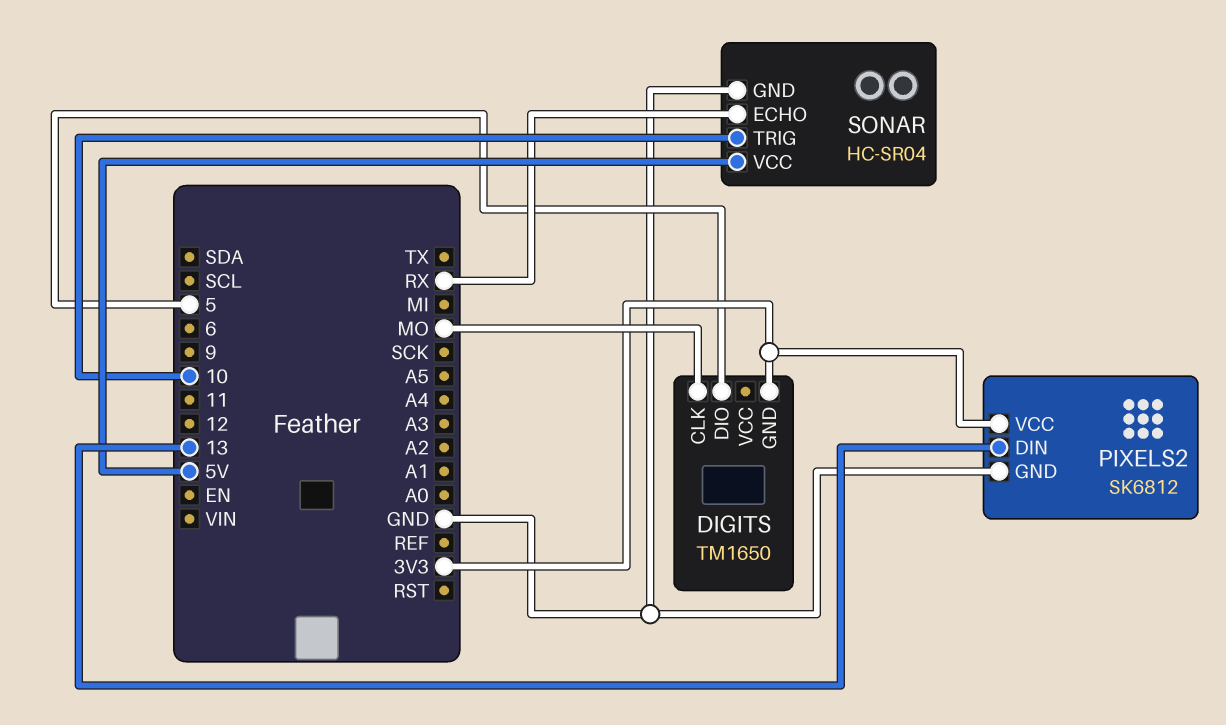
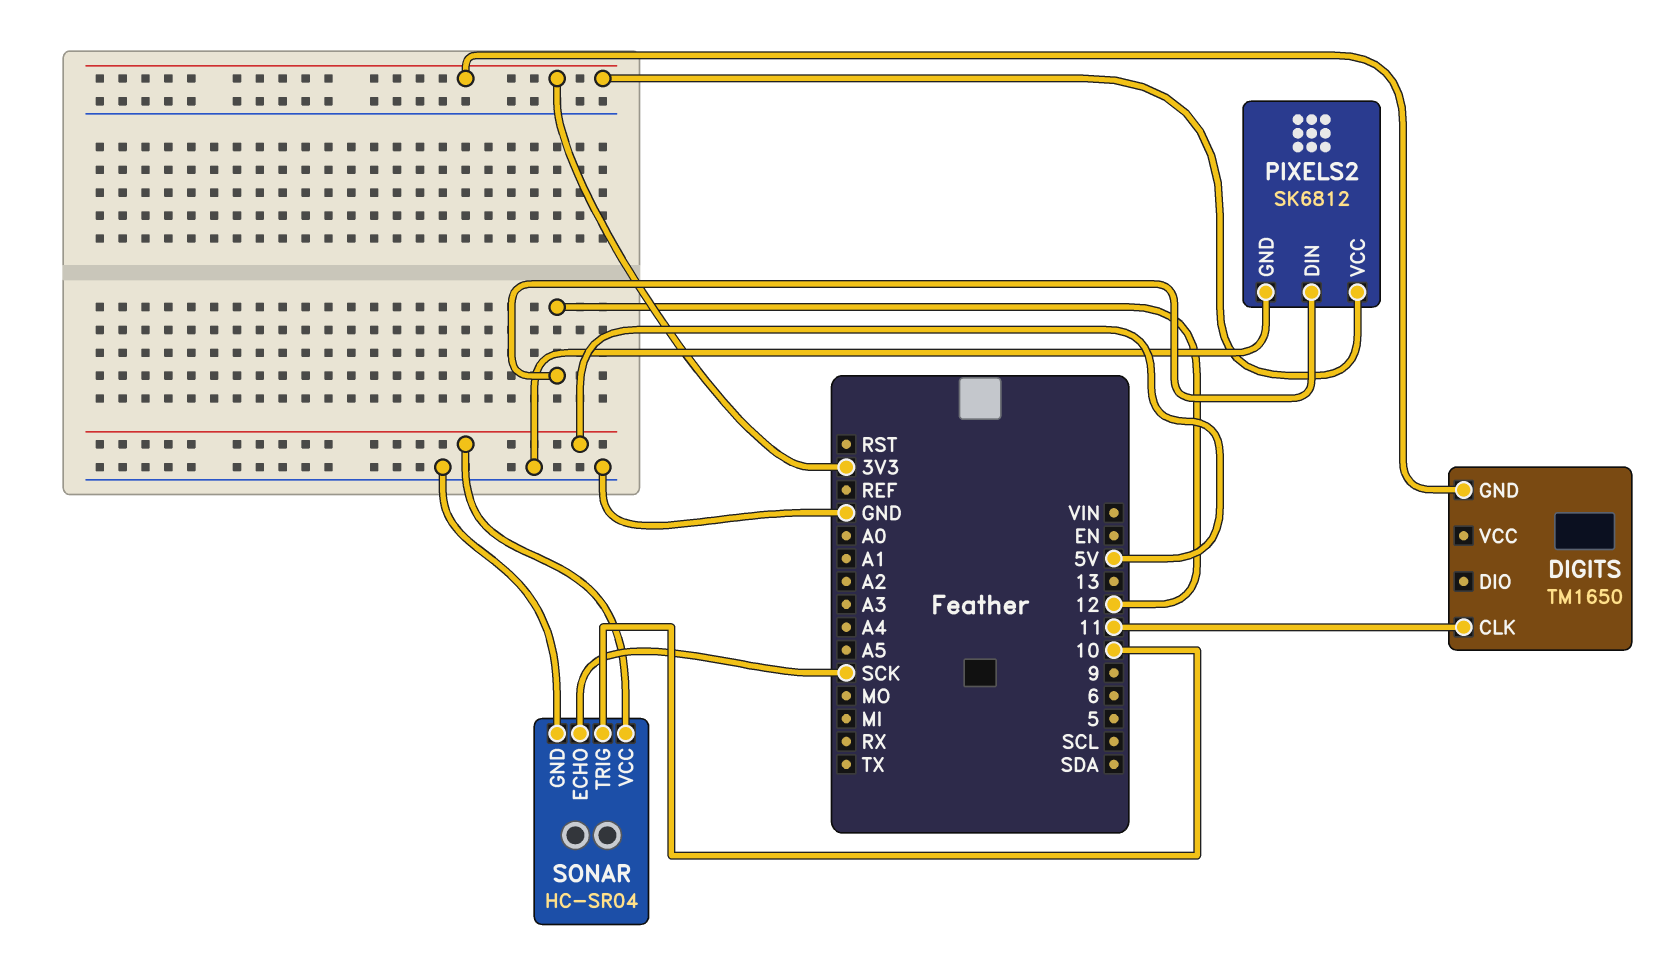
DIGITS pin CLK: MO -> 11
DIGITS pin DIO: 5 -> none
PIXELS2 pin DIN: 13 -> 12
SONAR pin ECHO: RX -> SCK

